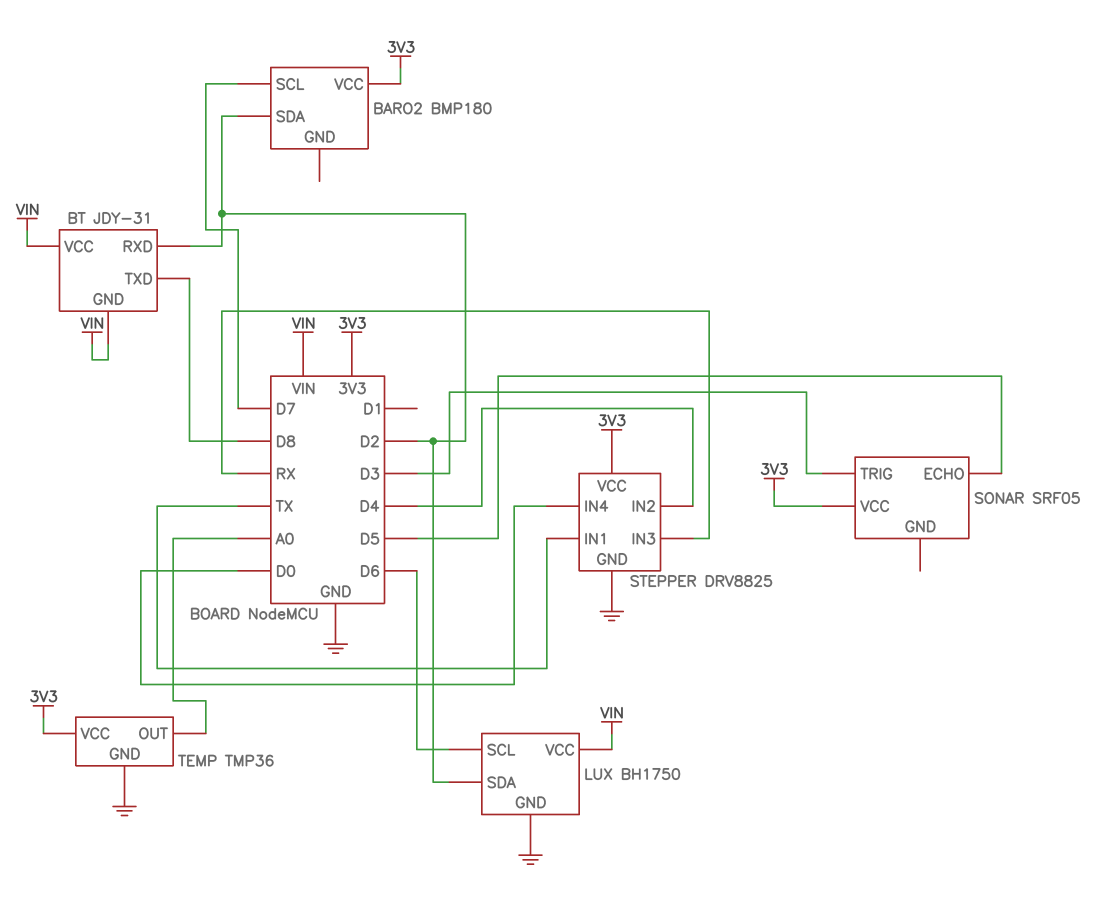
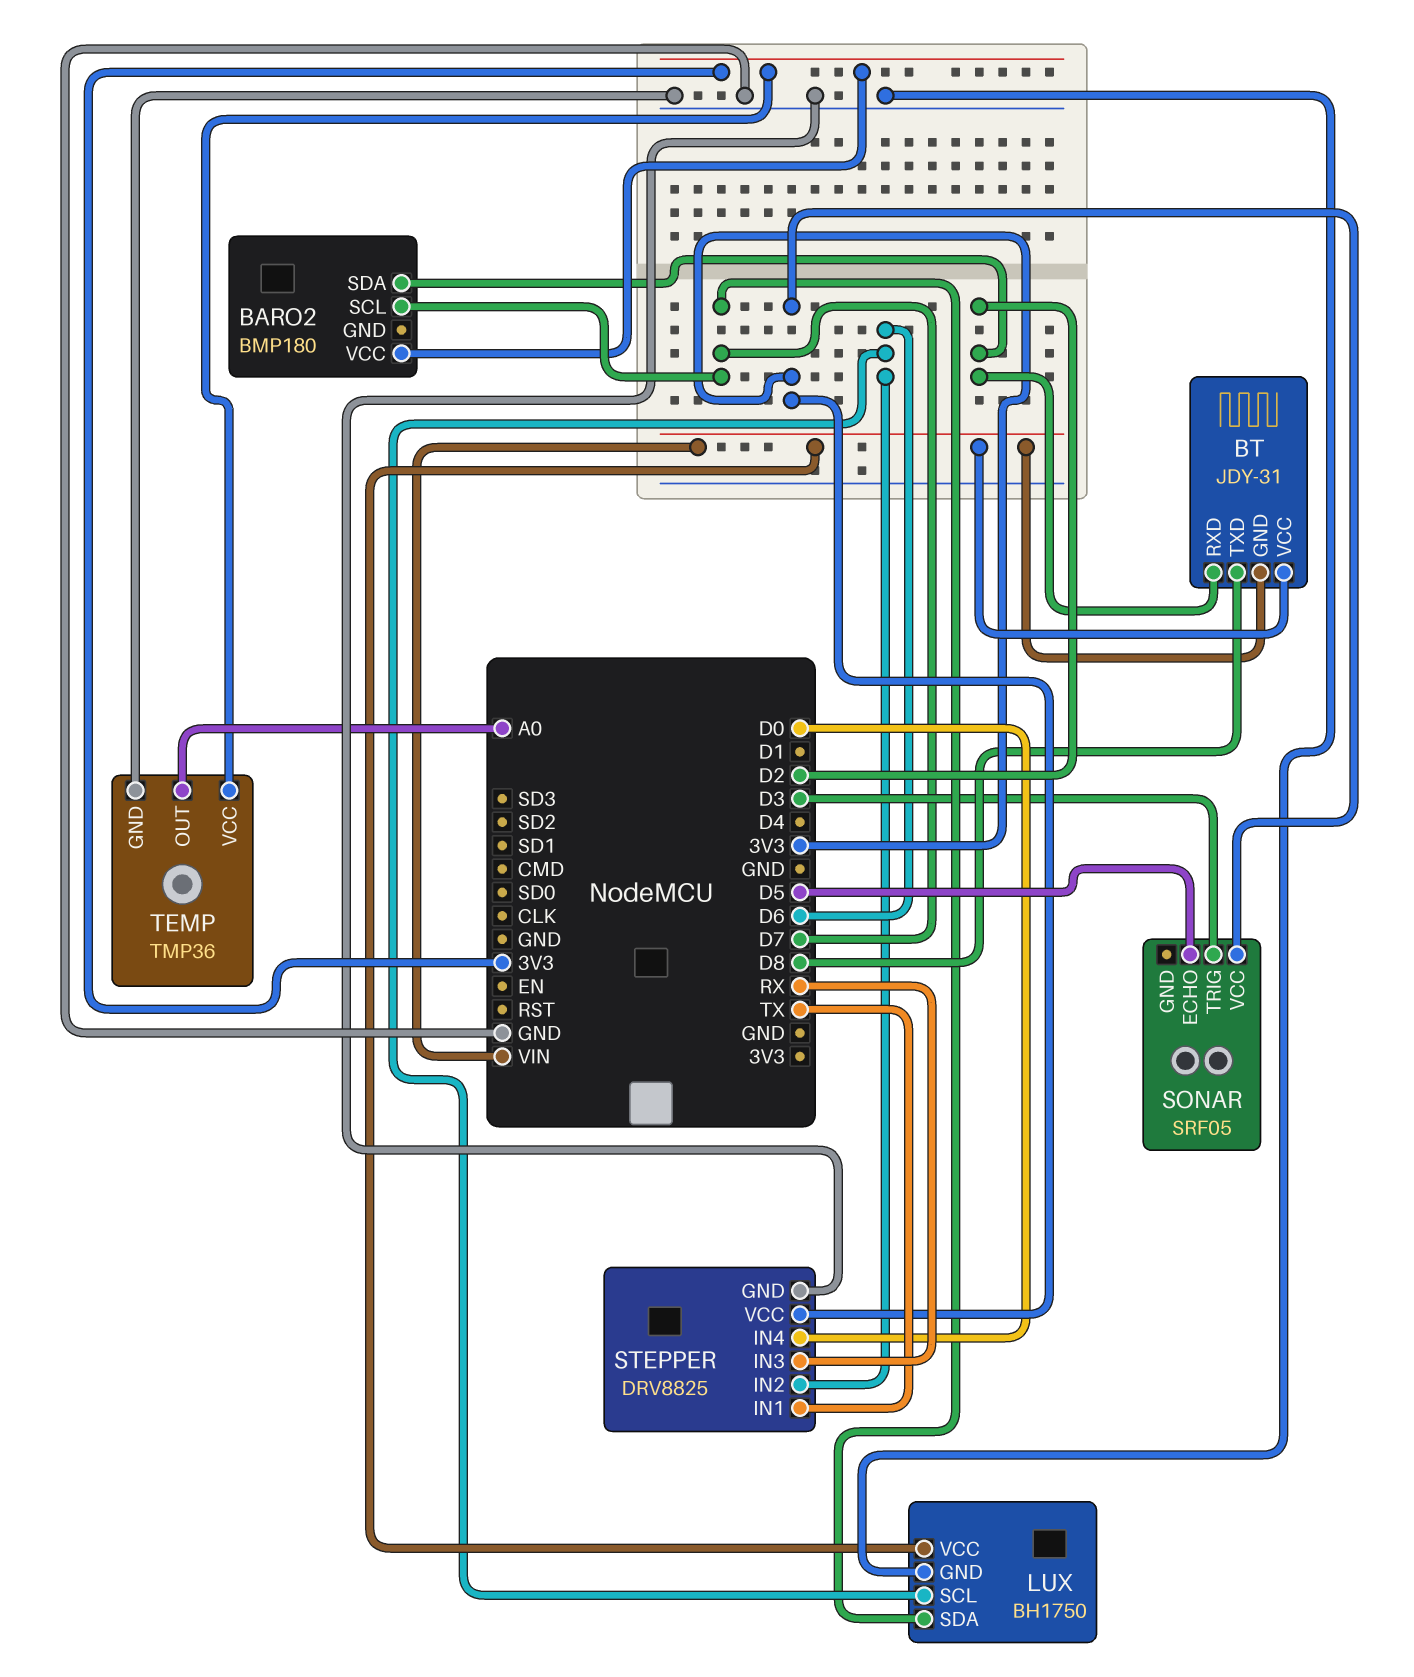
LUX pin SDA: D2 -> D7
STEPPER pin IN2: D4 -> D6

